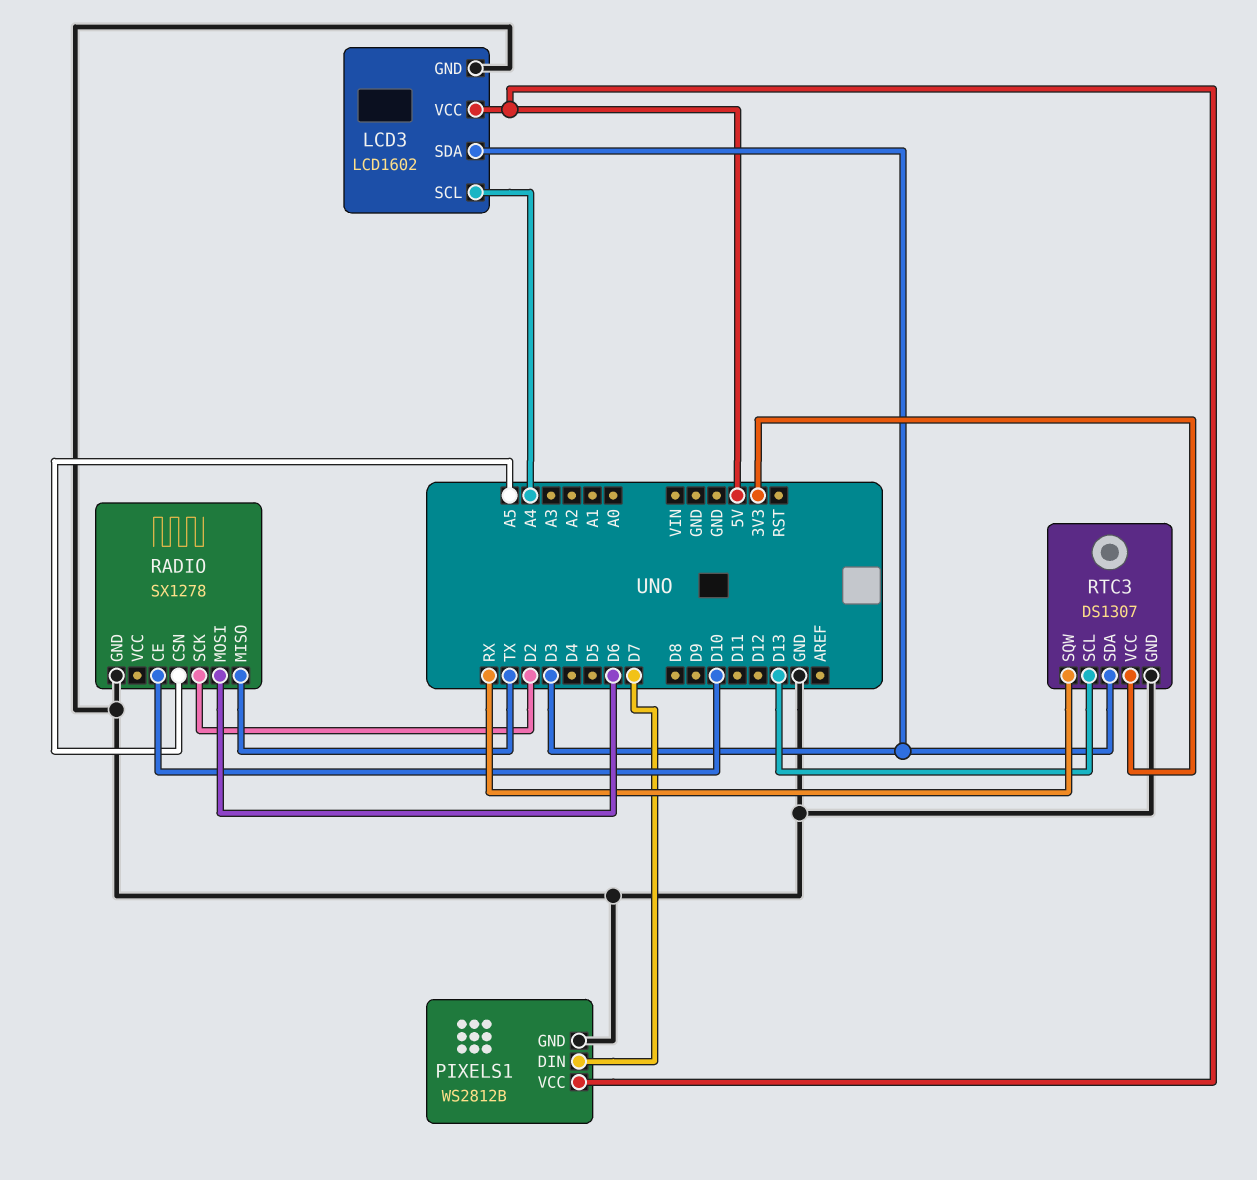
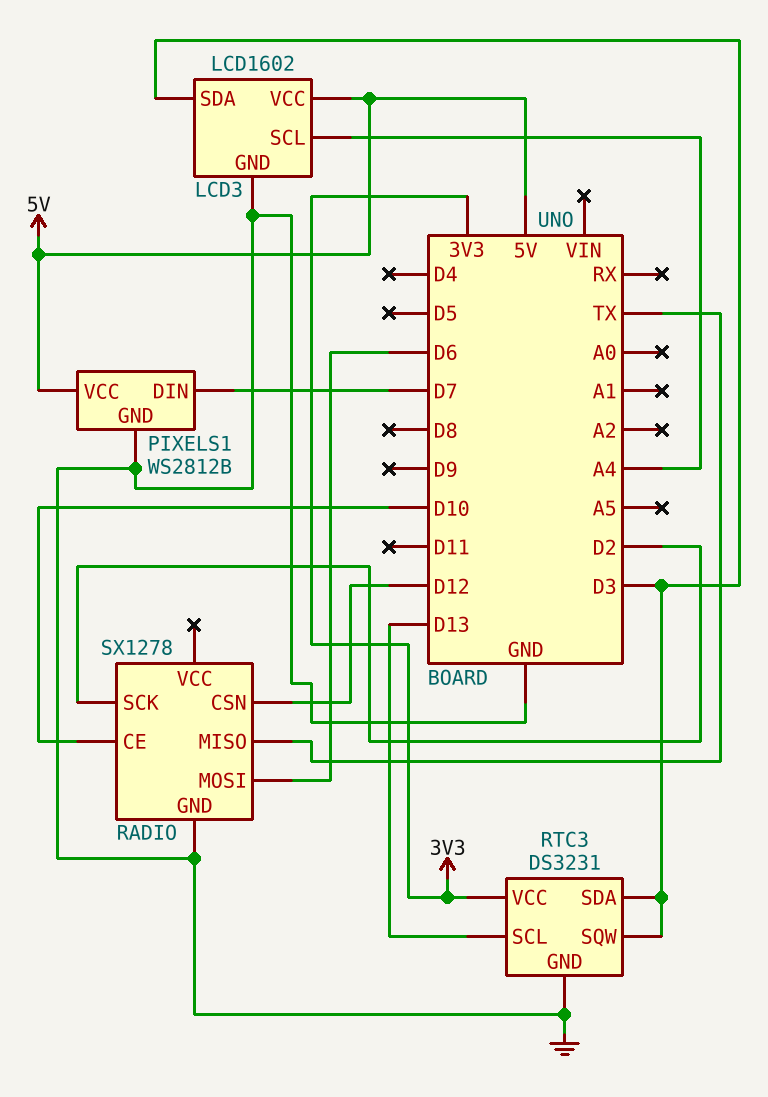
RADIO pin CSN: A5 -> D12
RTC3: DS1307 -> DS3231
RTC3 pin SQW: RX -> D3

